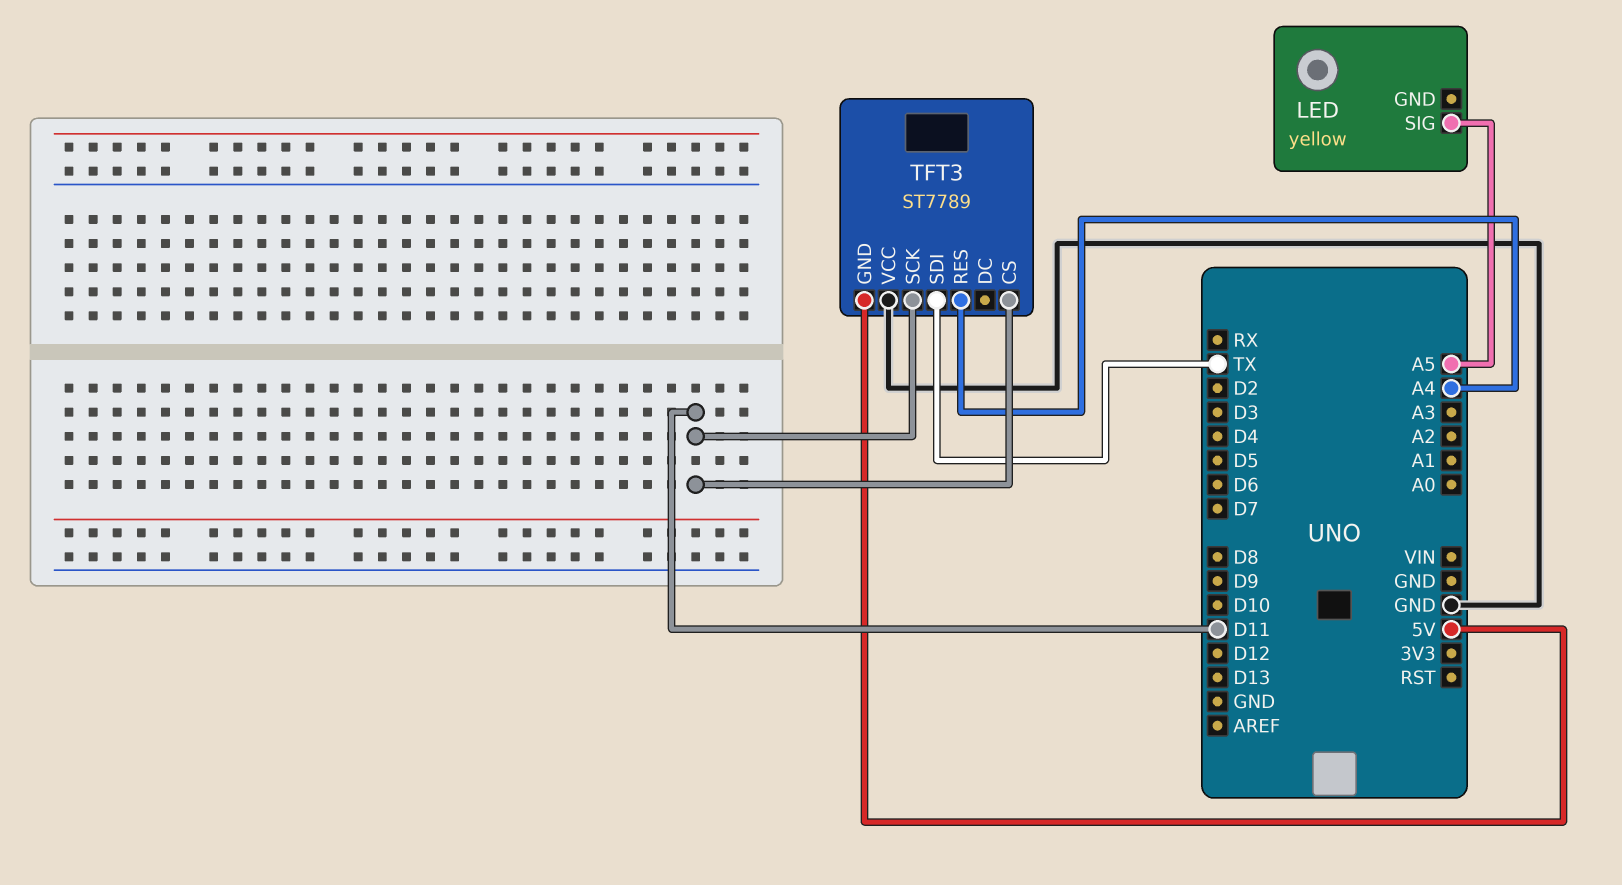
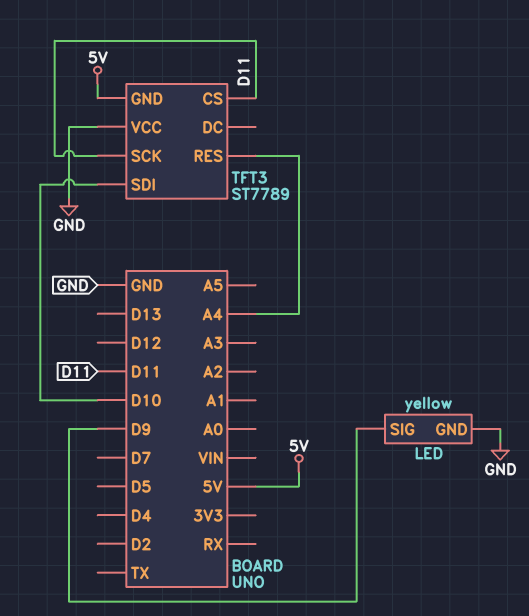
LED pin GND: none -> GND
LED pin SIG: A5 -> D9
TFT3 pin SDI: TX -> D10

